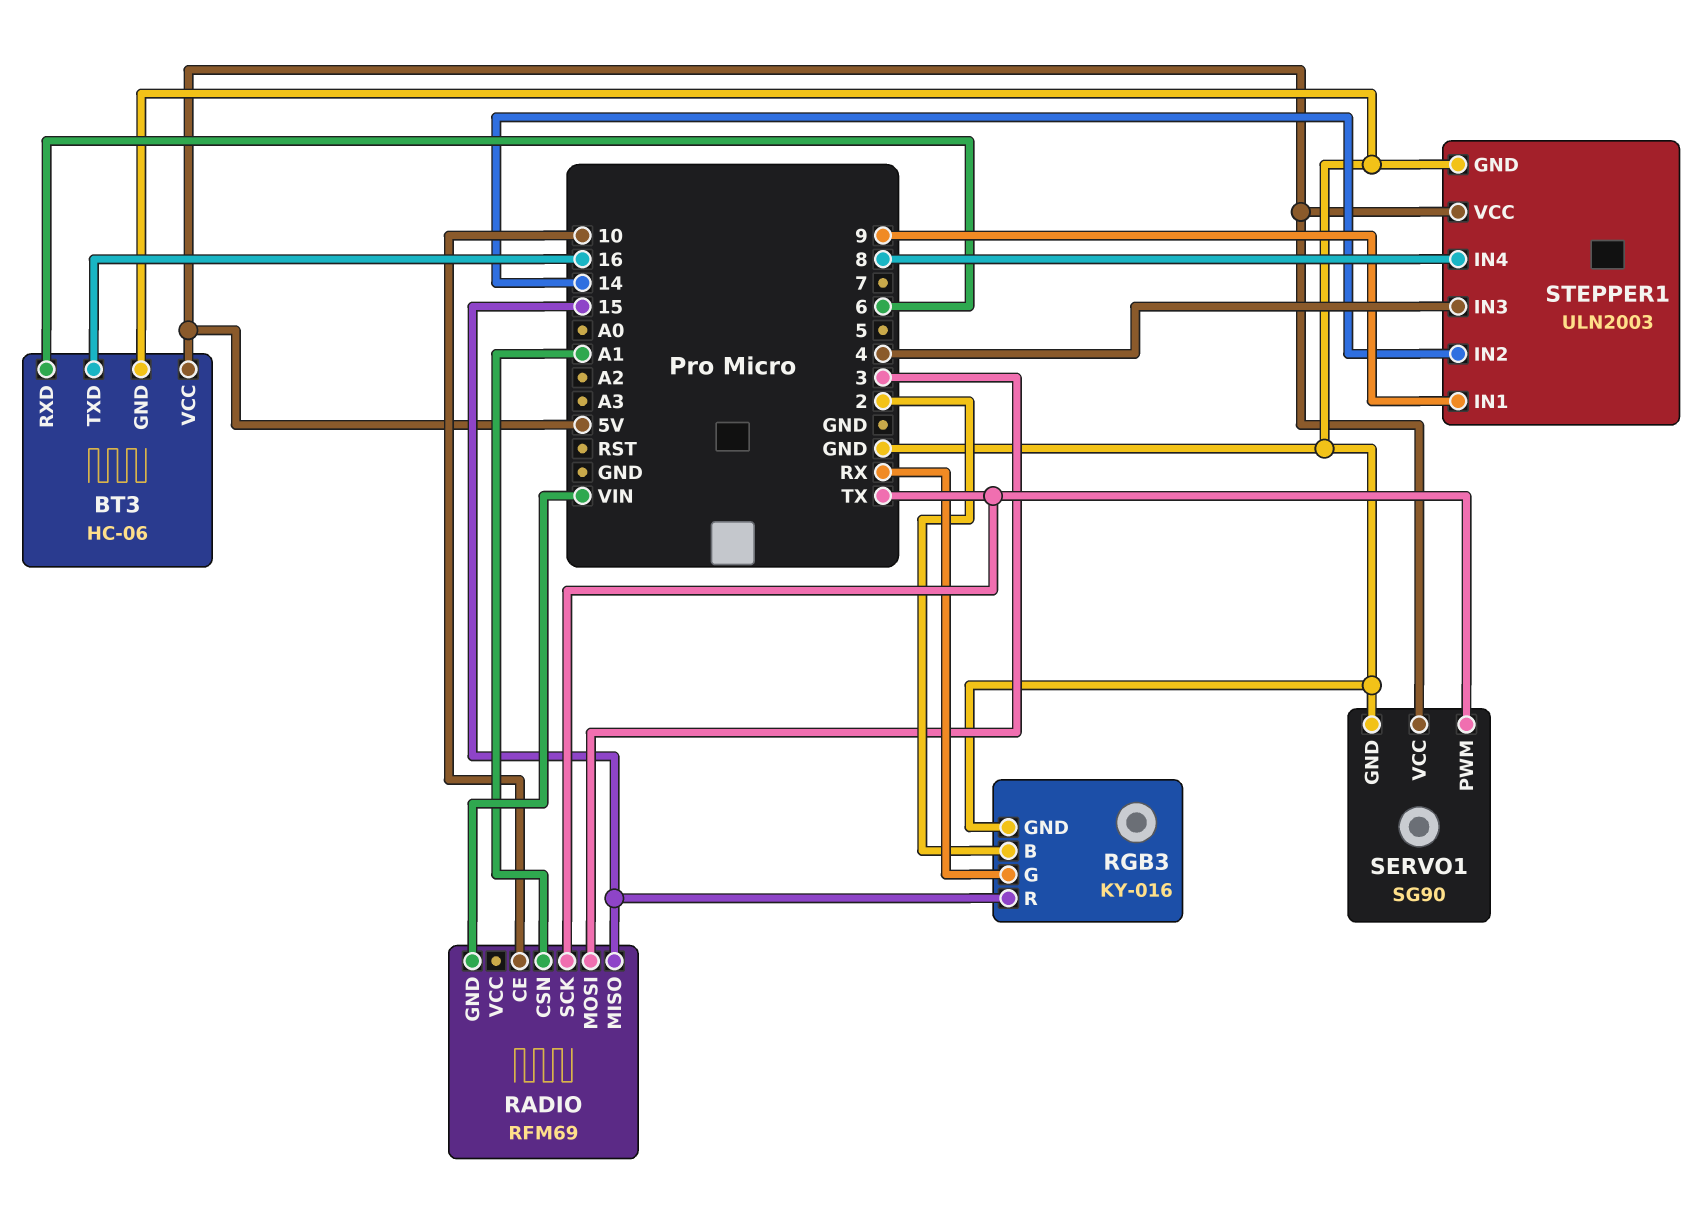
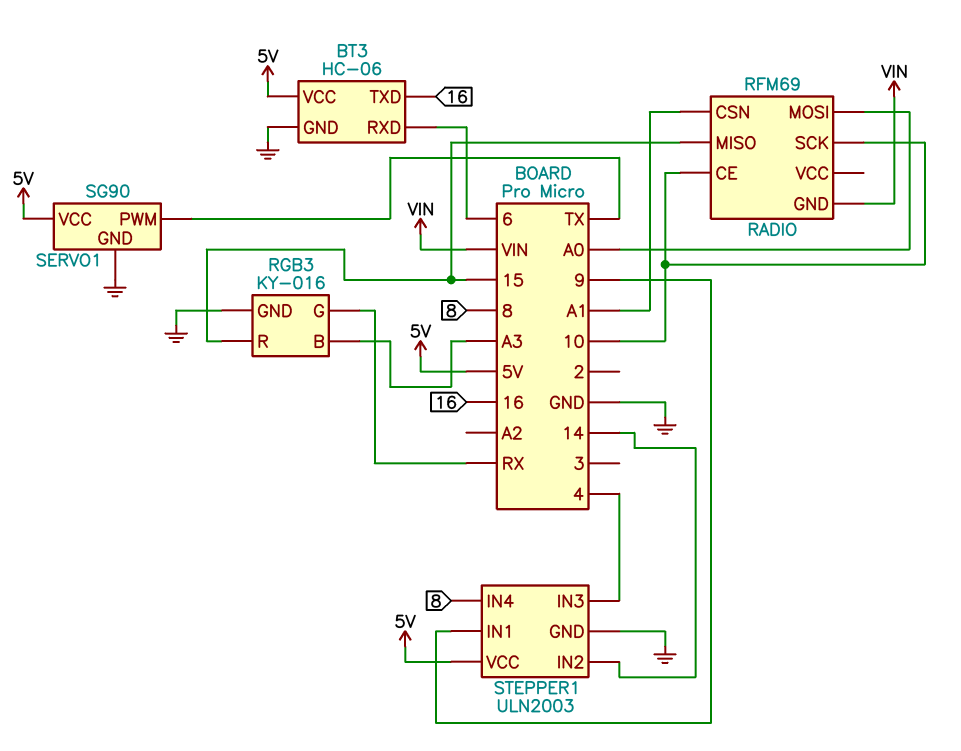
RADIO pin MOSI: 3 -> A0
RADIO pin SCK: TX -> 10
RGB3 pin B: 2 -> A3

